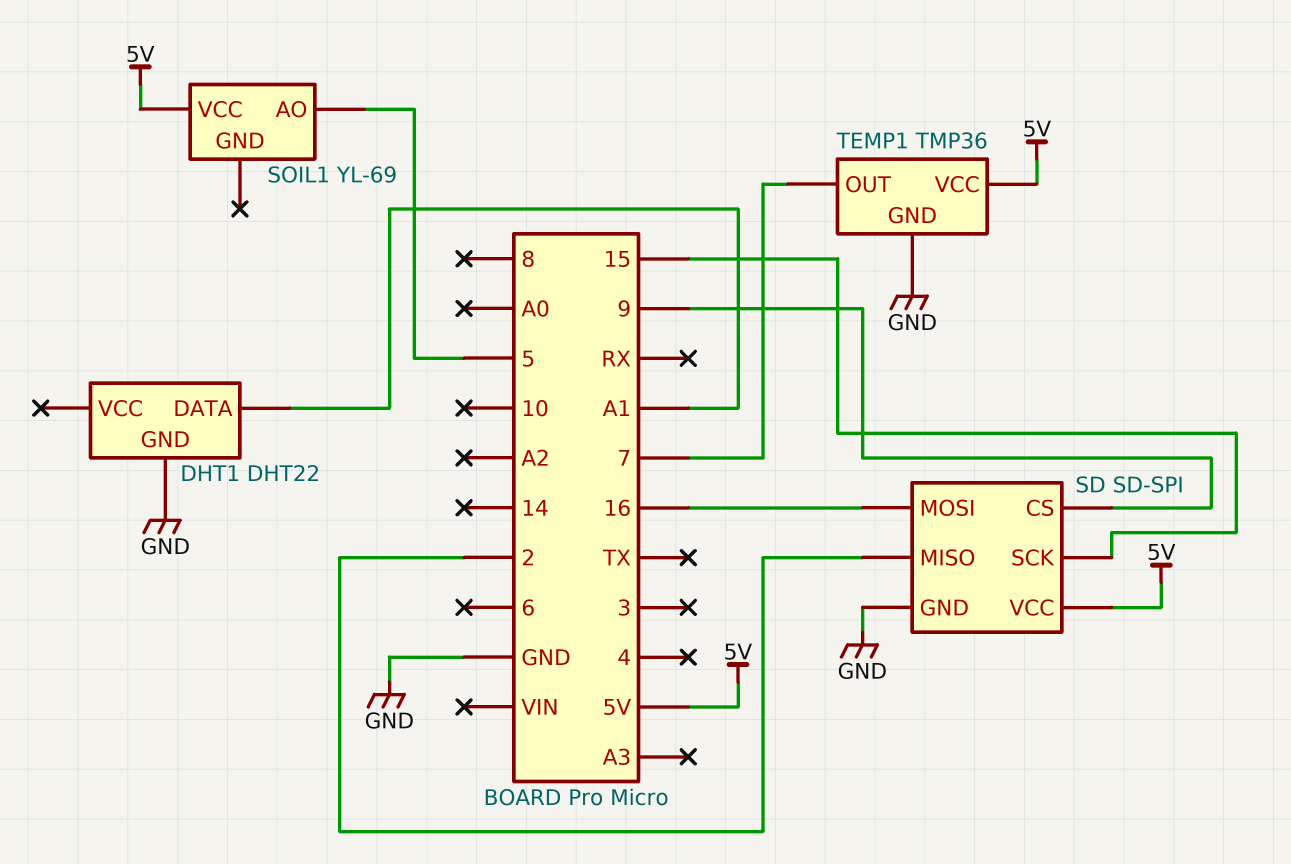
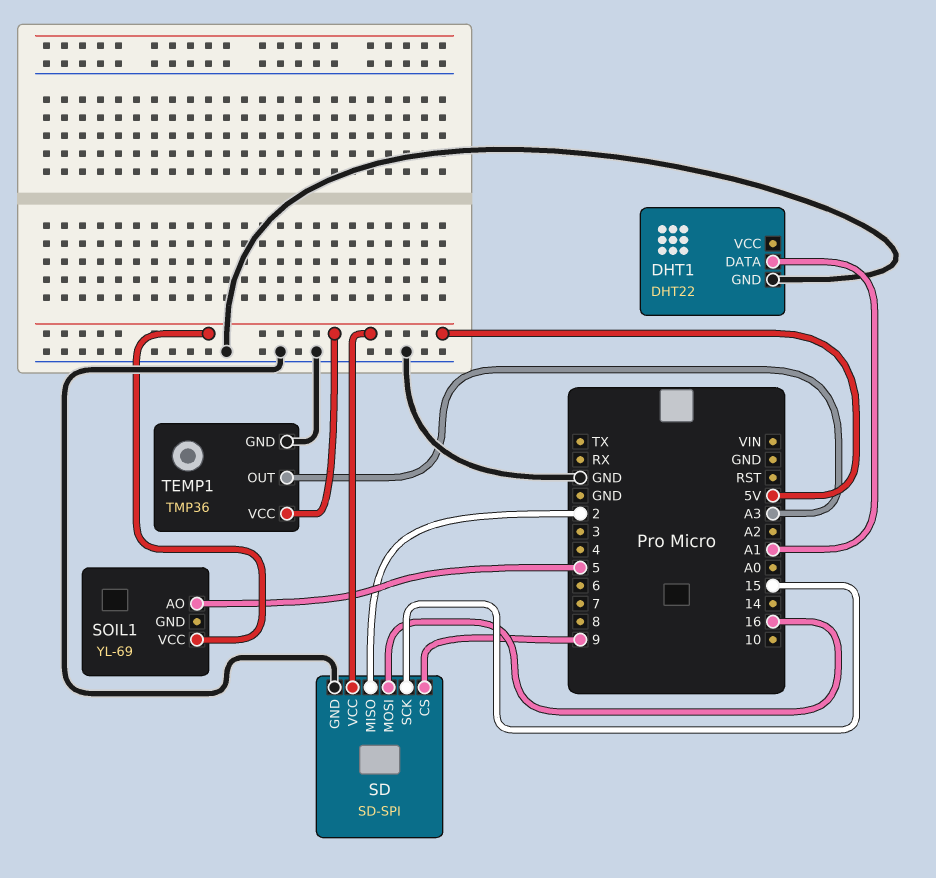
TEMP1 pin OUT: 7 -> A3

